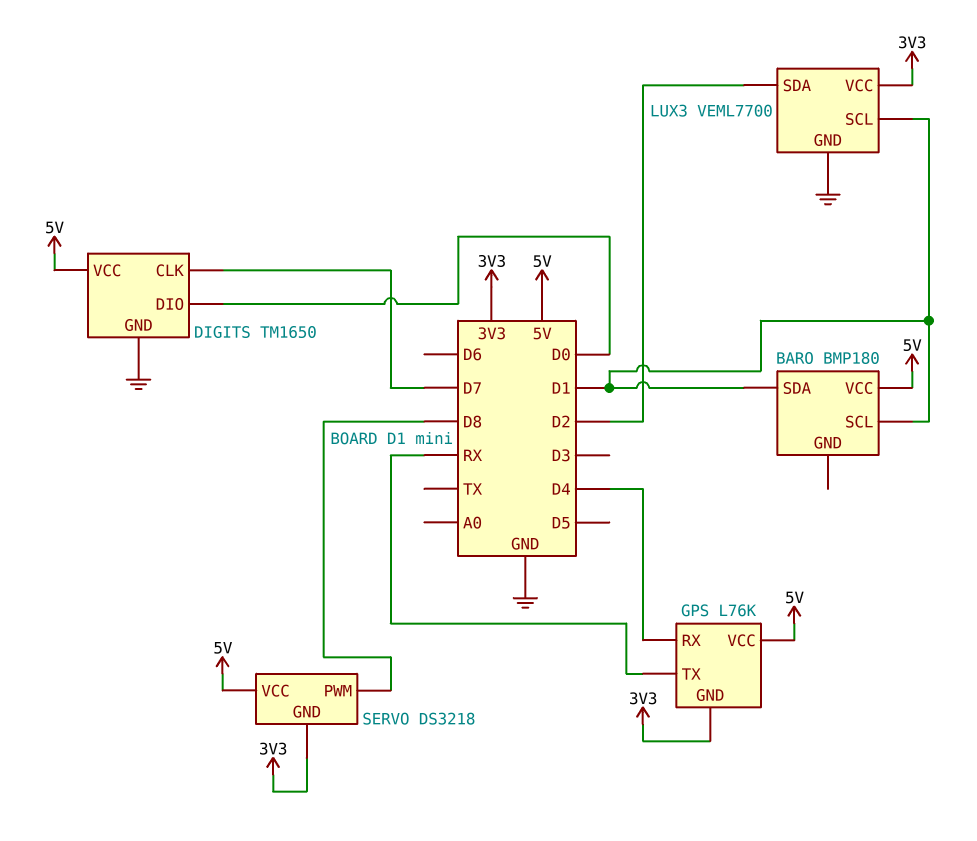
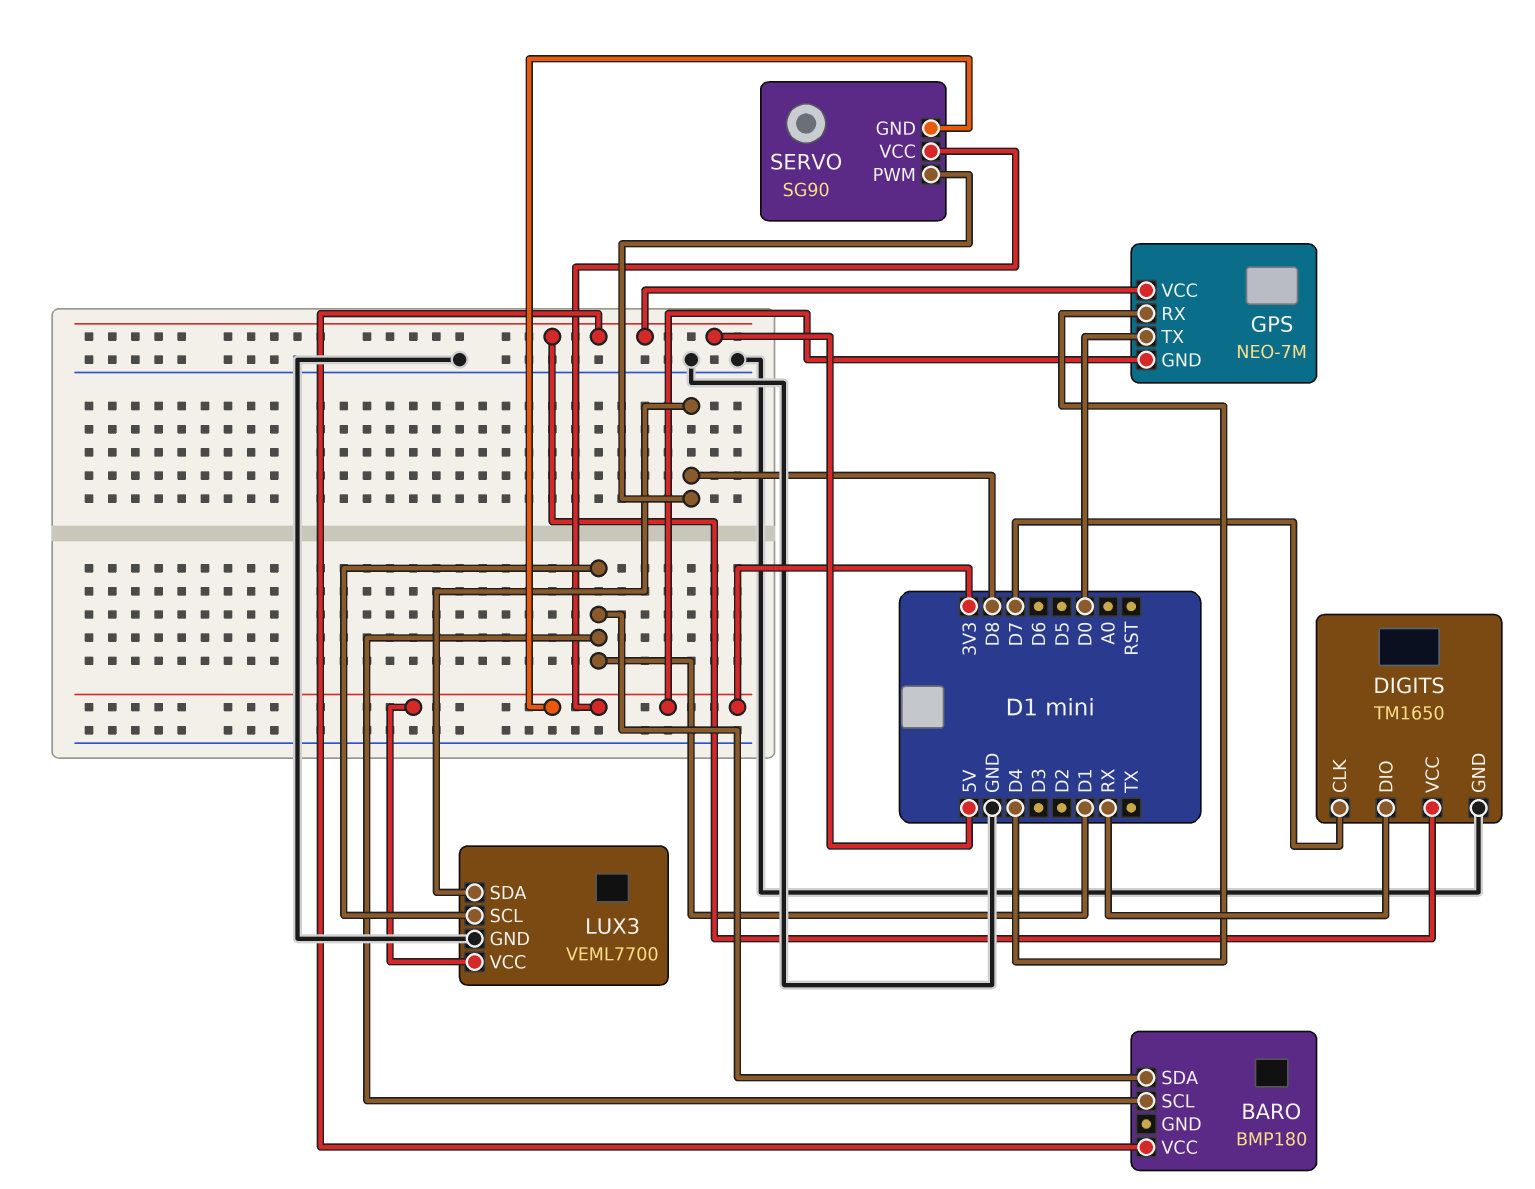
DIGITS pin DIO: D0 -> RX
GPS: L76K -> NEO-7M
GPS pin TX: RX -> D0
LUX3 pin SDA: D2 -> D8
SERVO: DS3218 -> SG90
SERVO pin VCC: 5V -> 3V3

